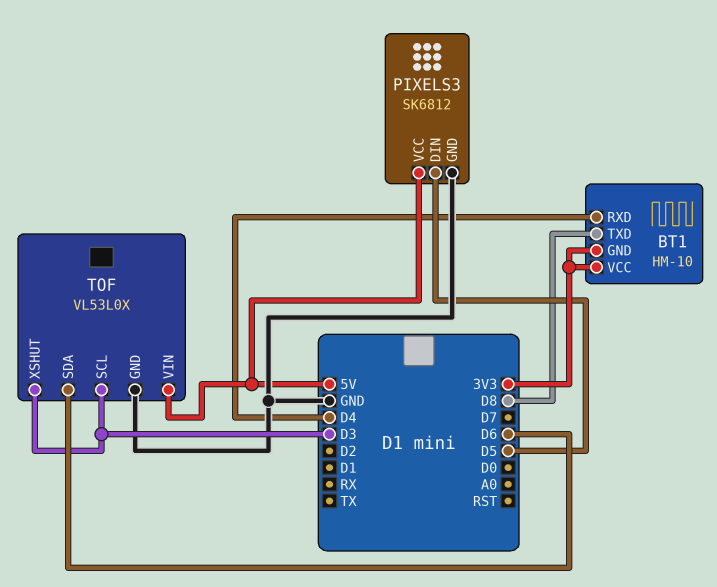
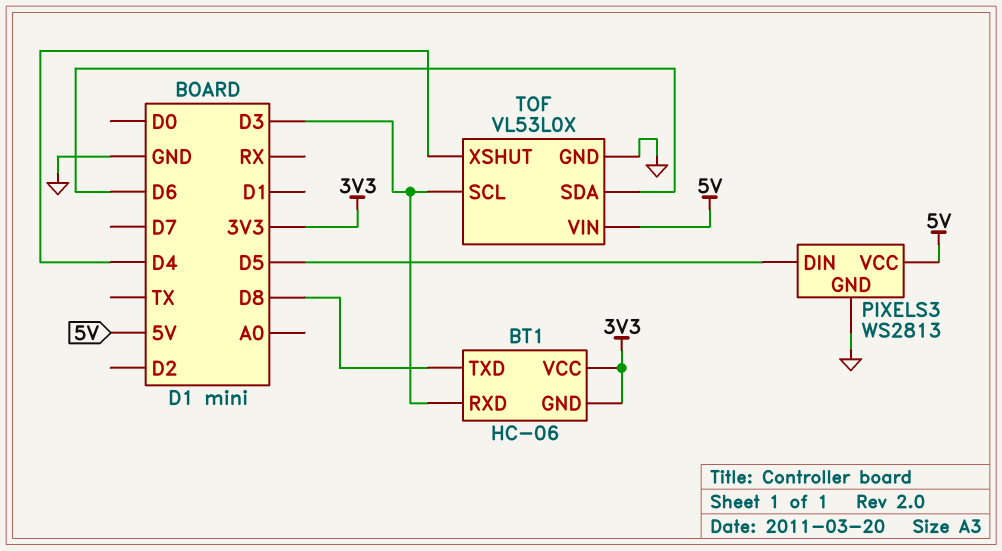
BT1: HM-10 -> HC-06
BT1 pin RXD: D4 -> D3
PIXELS3: SK6812 -> WS2813
TOF pin XSHUT: D3 -> D4

